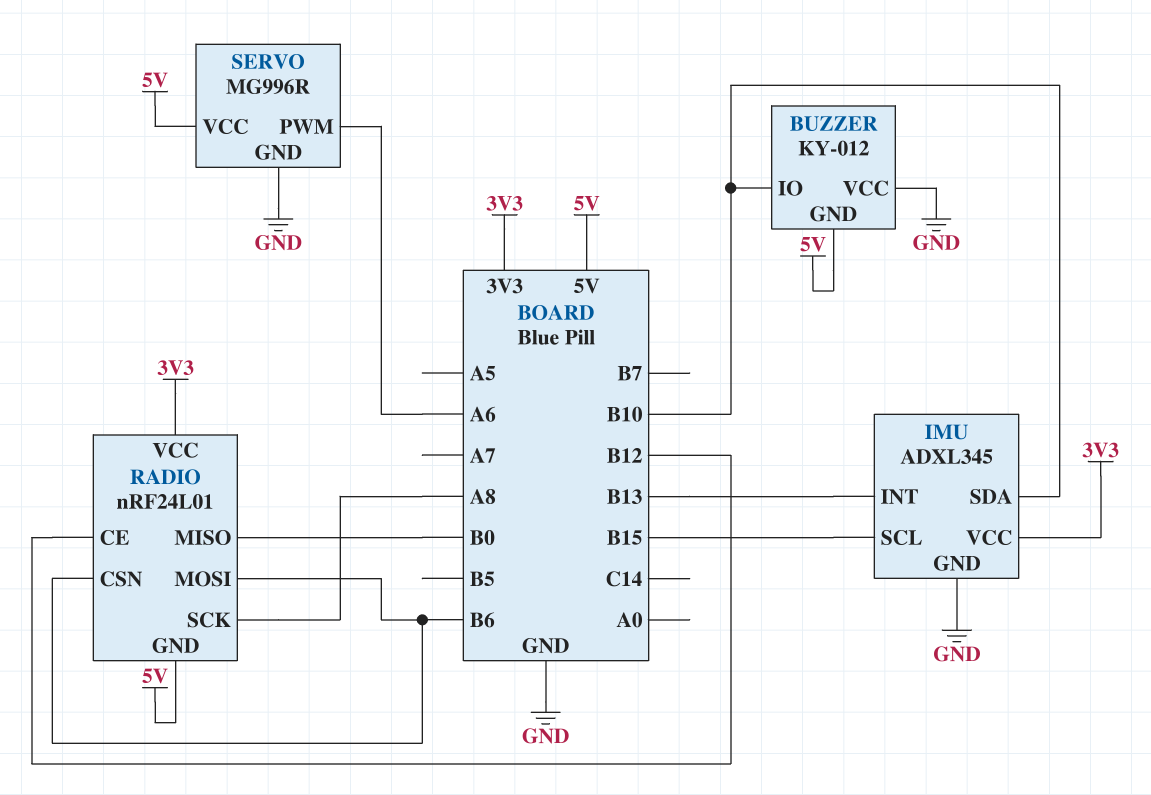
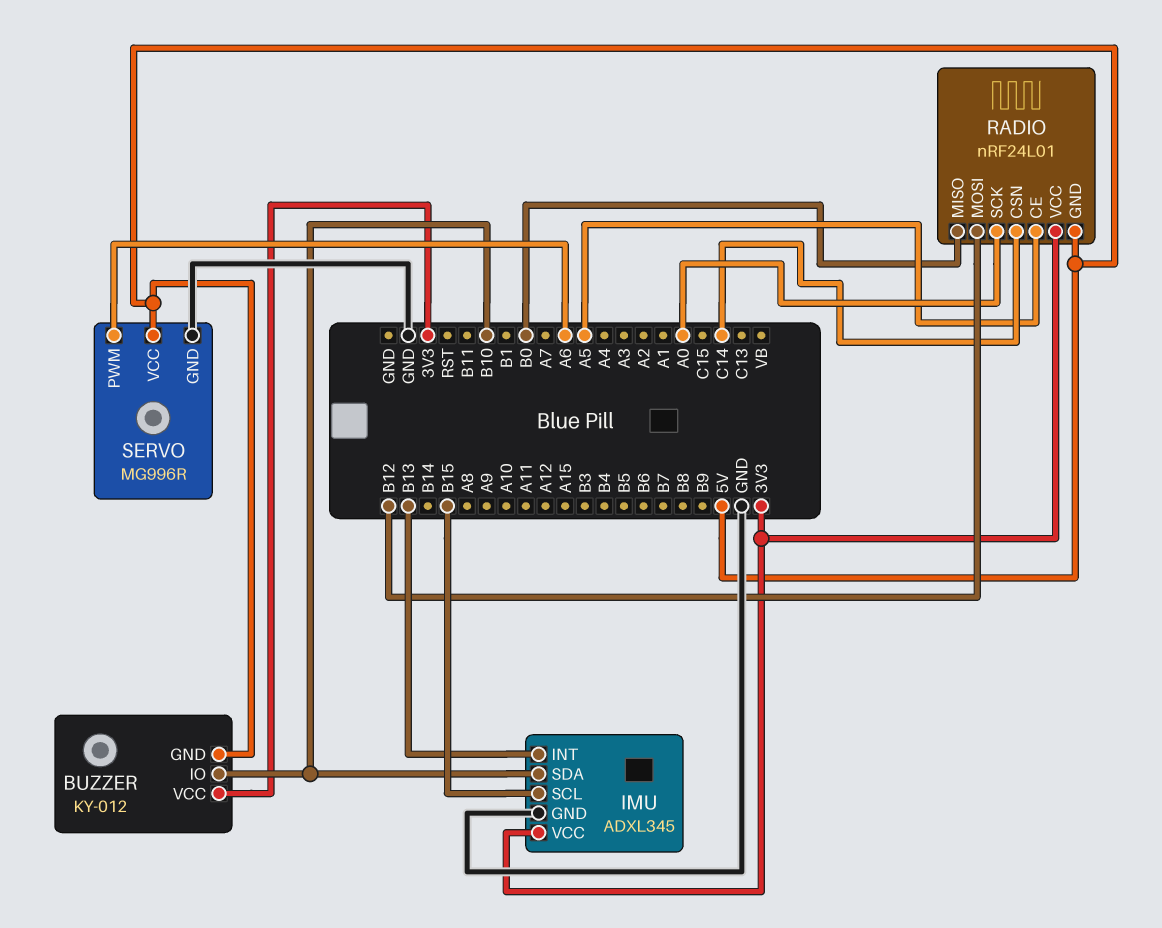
BUZZER pin VCC: GND -> 3V3
RADIO pin CE: B12 -> A5
RADIO pin CSN: B6 -> C14
RADIO pin MOSI: B6 -> B12
RADIO pin SCK: A8 -> A0

